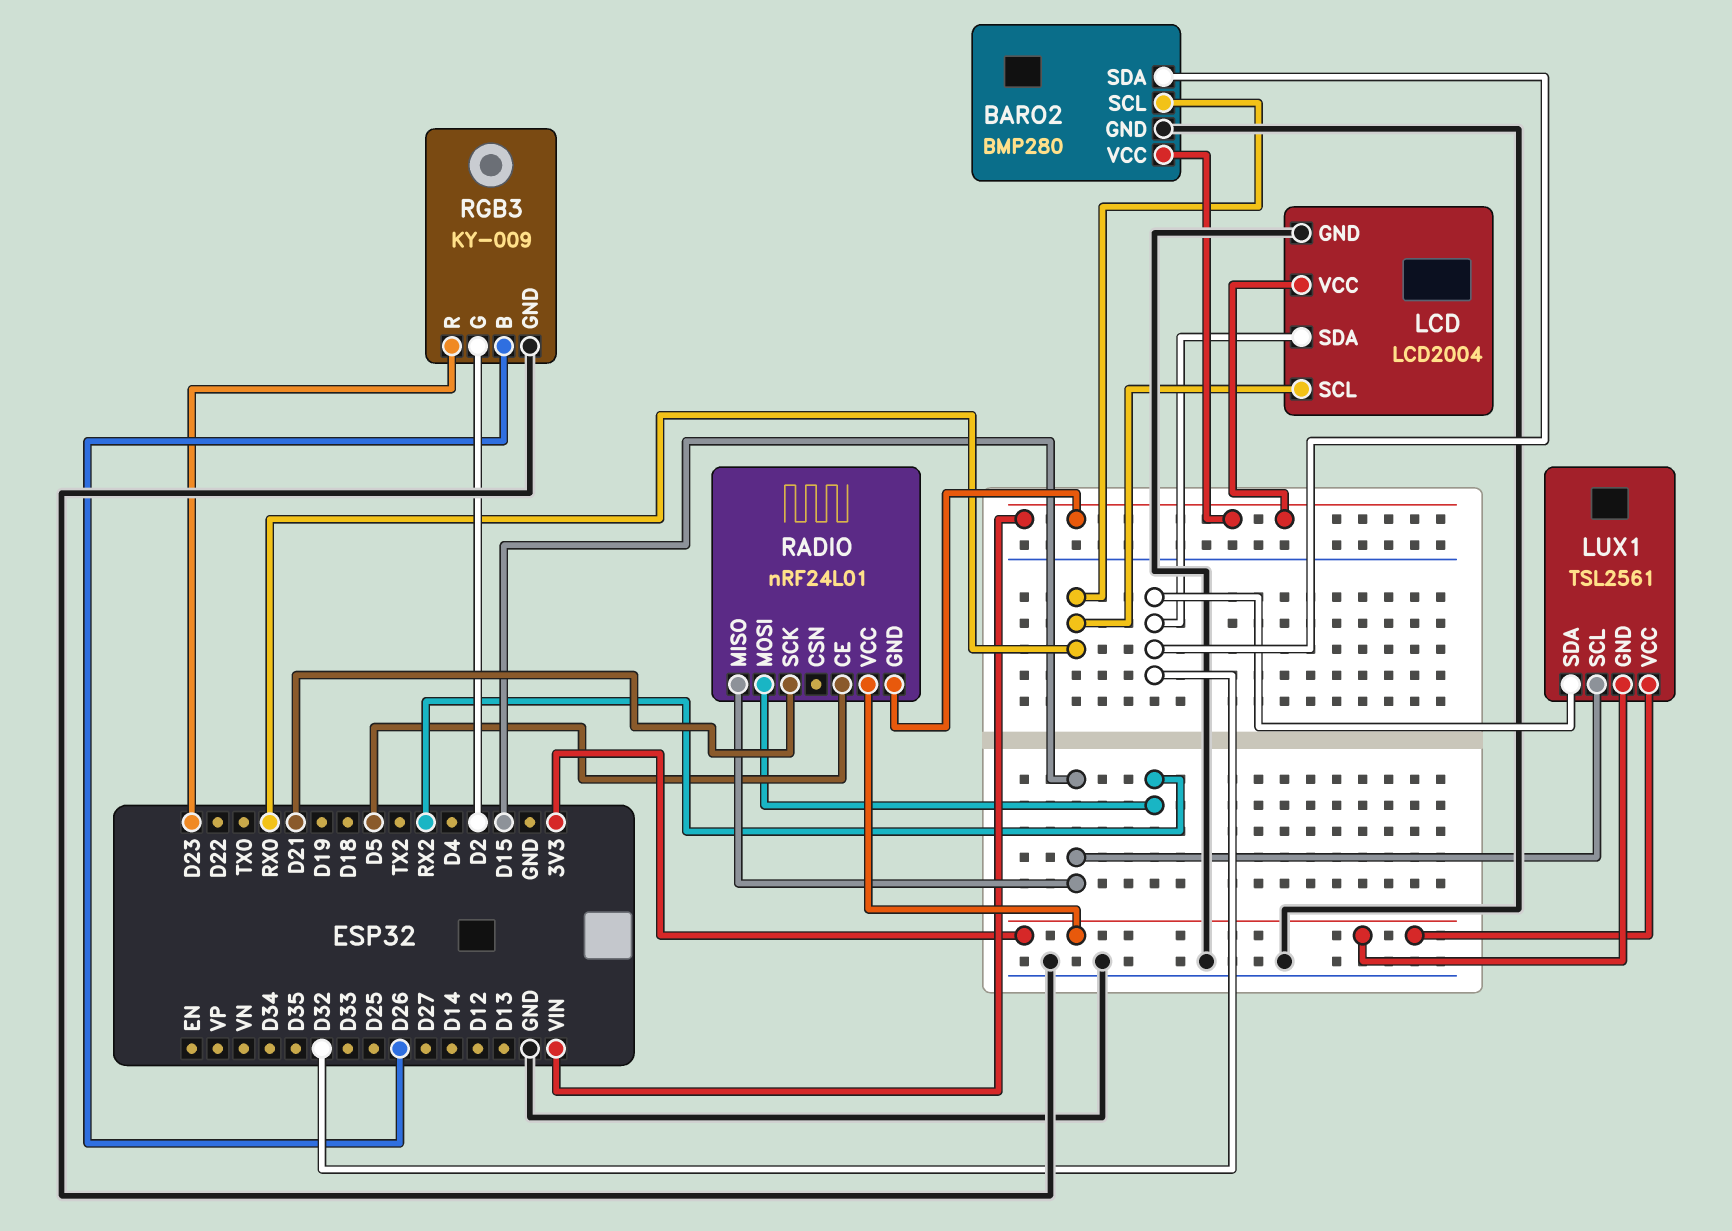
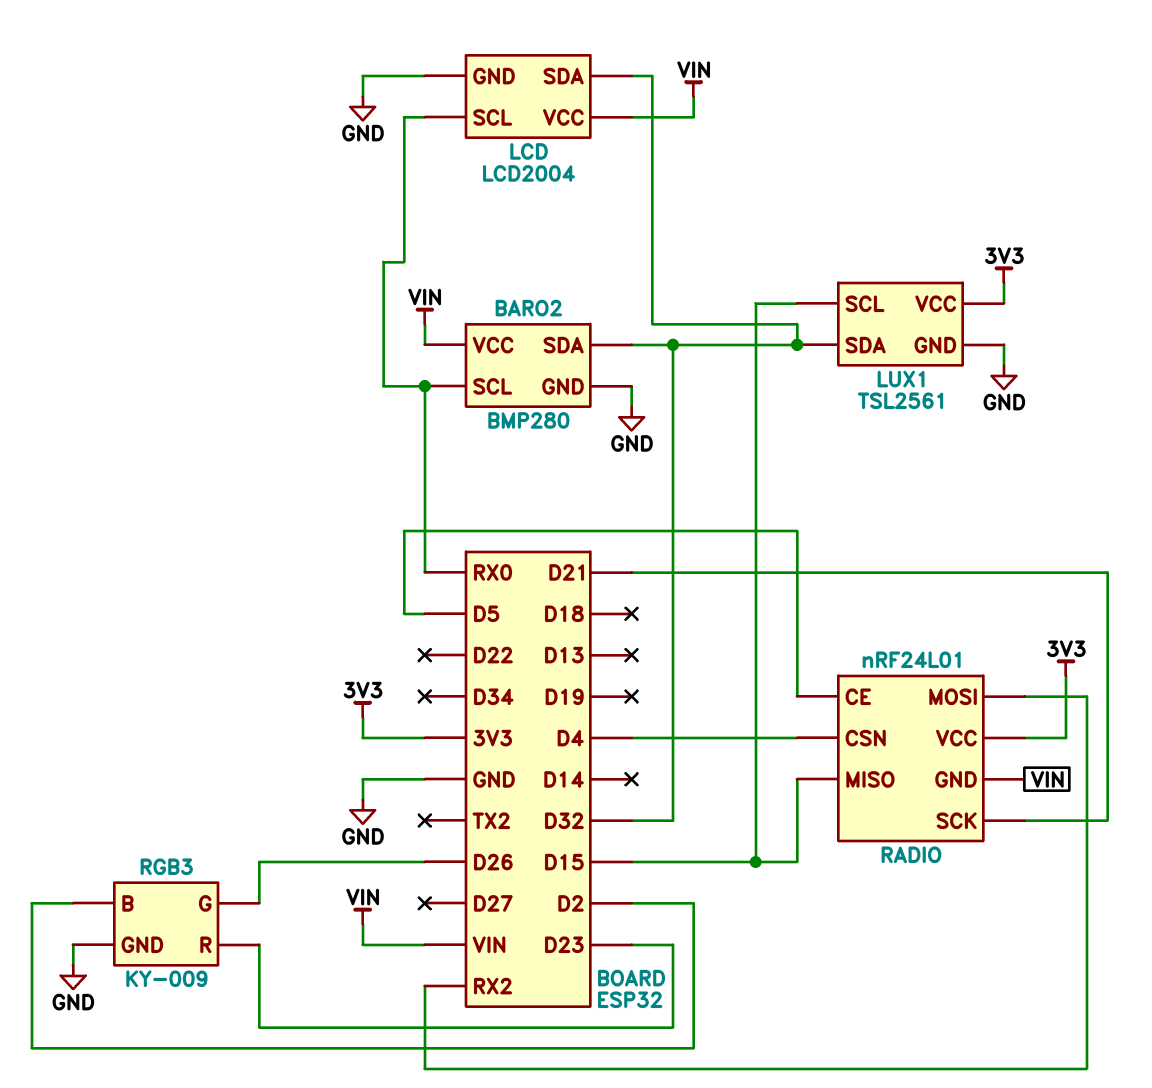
LUX1 pin GND: 3V3 -> GND
RADIO pin CSN: none -> D4
RGB3 pin B: D26 -> D2
RGB3 pin G: D2 -> D26

